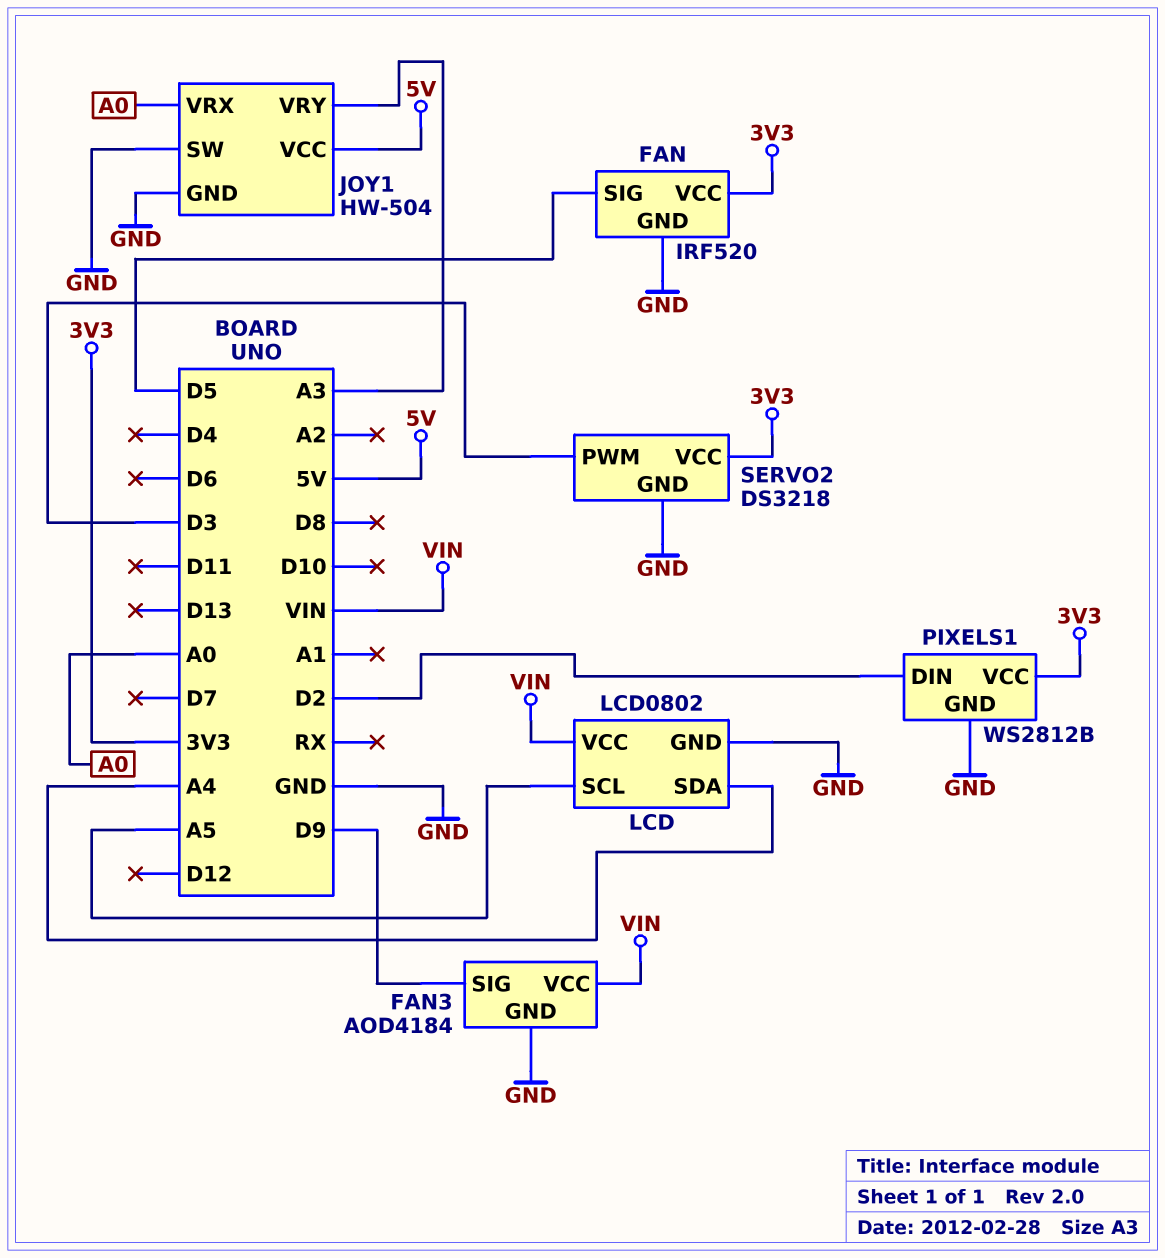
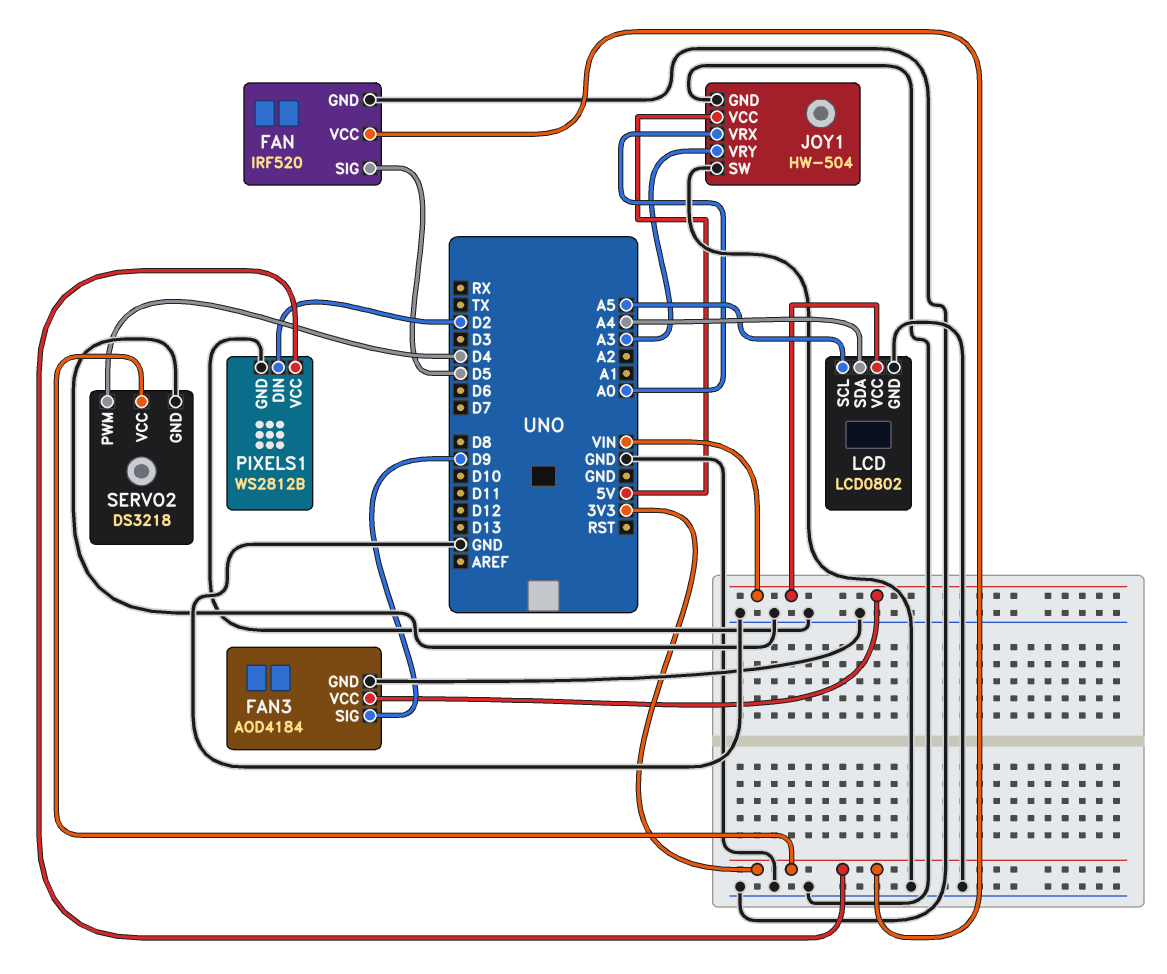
SERVO2 pin PWM: D3 -> D4

